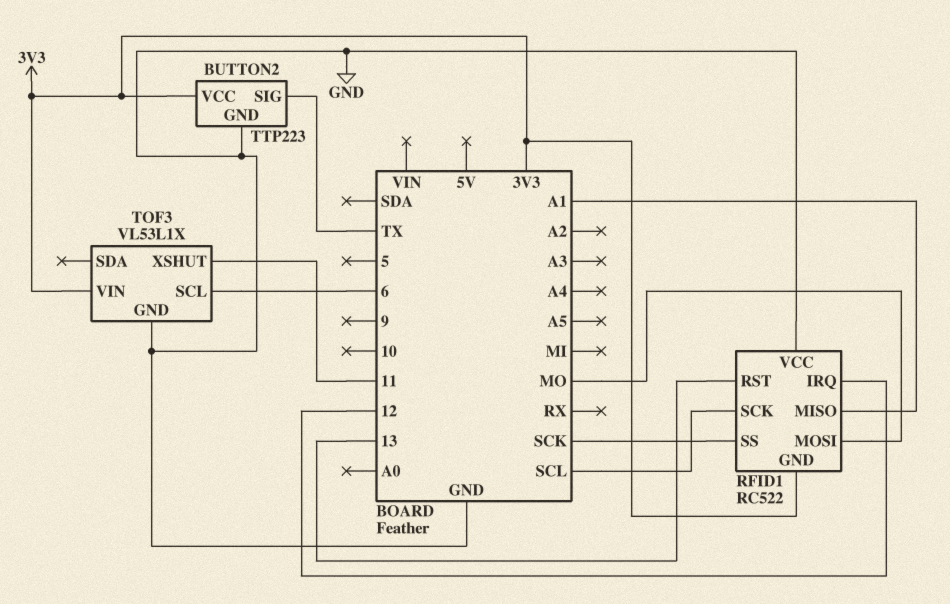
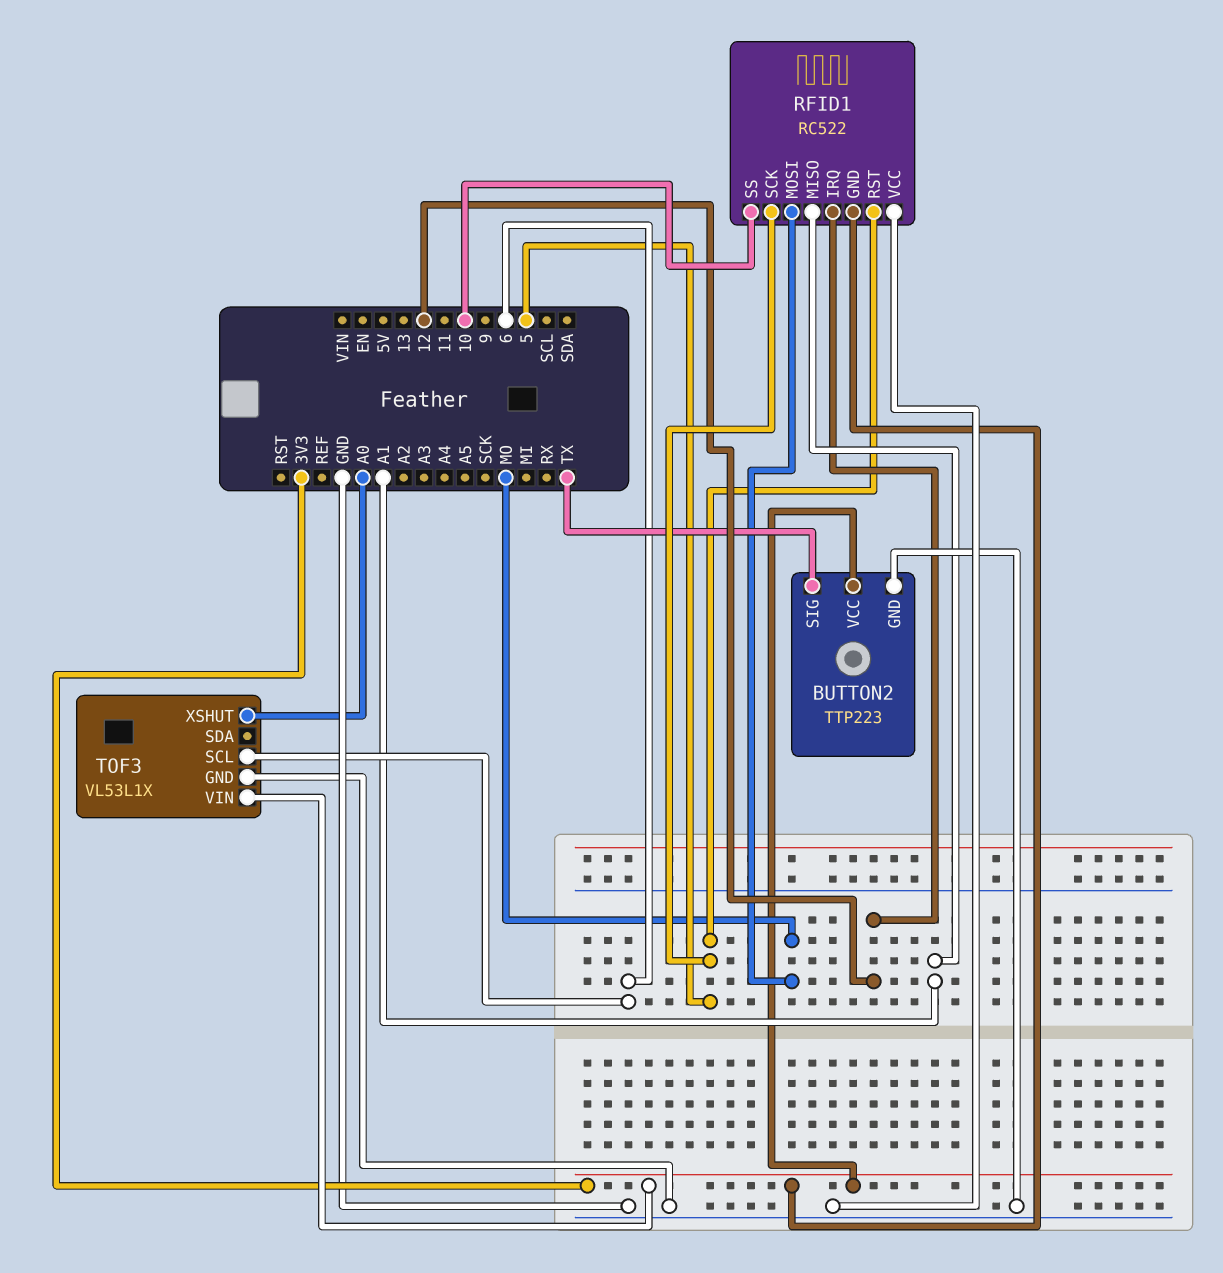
RFID1 pin RST: 13 -> 5
RFID1 pin SCK: SCL -> 5
RFID1 pin SS: SCK -> 10
TOF3 pin XSHUT: 11 -> A0

